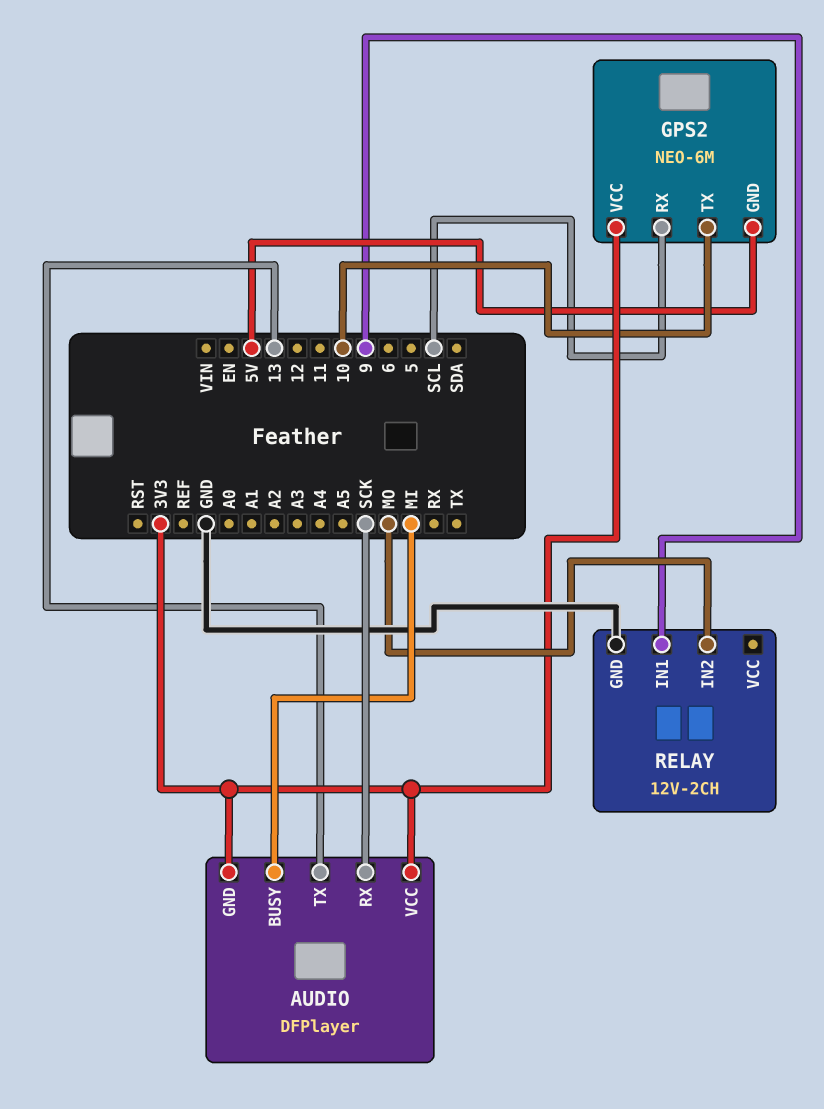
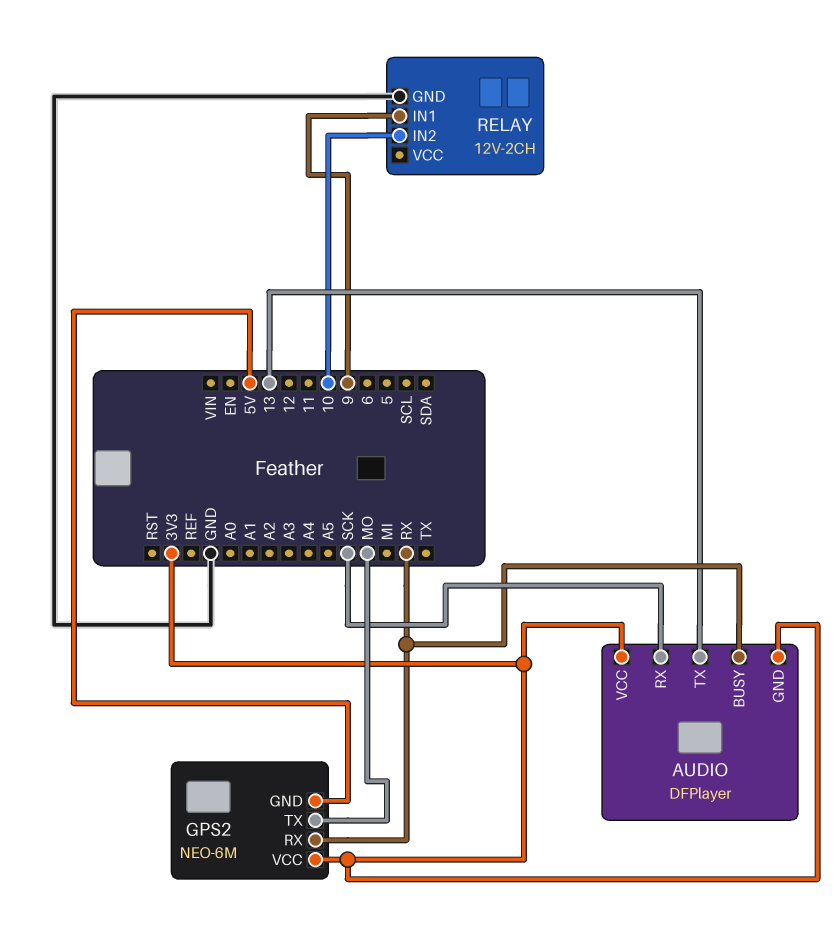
AUDIO pin BUSY: MI -> RX
GPS2 pin RX: SCL -> RX
GPS2 pin TX: 10 -> MO
RELAY pin IN2: MO -> 10

